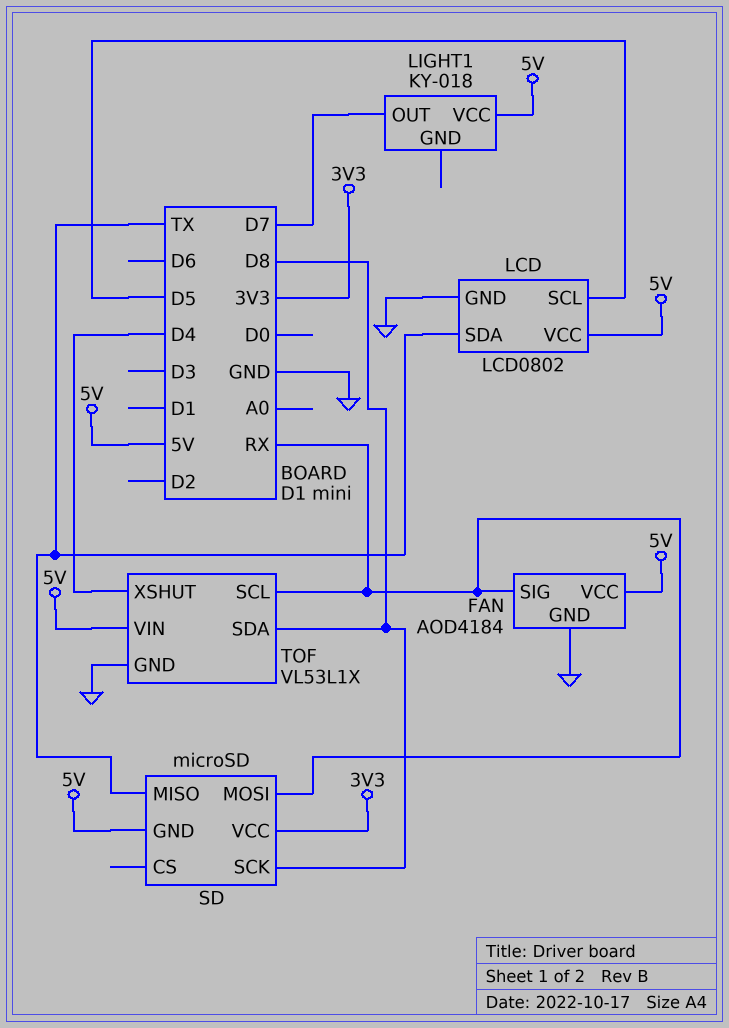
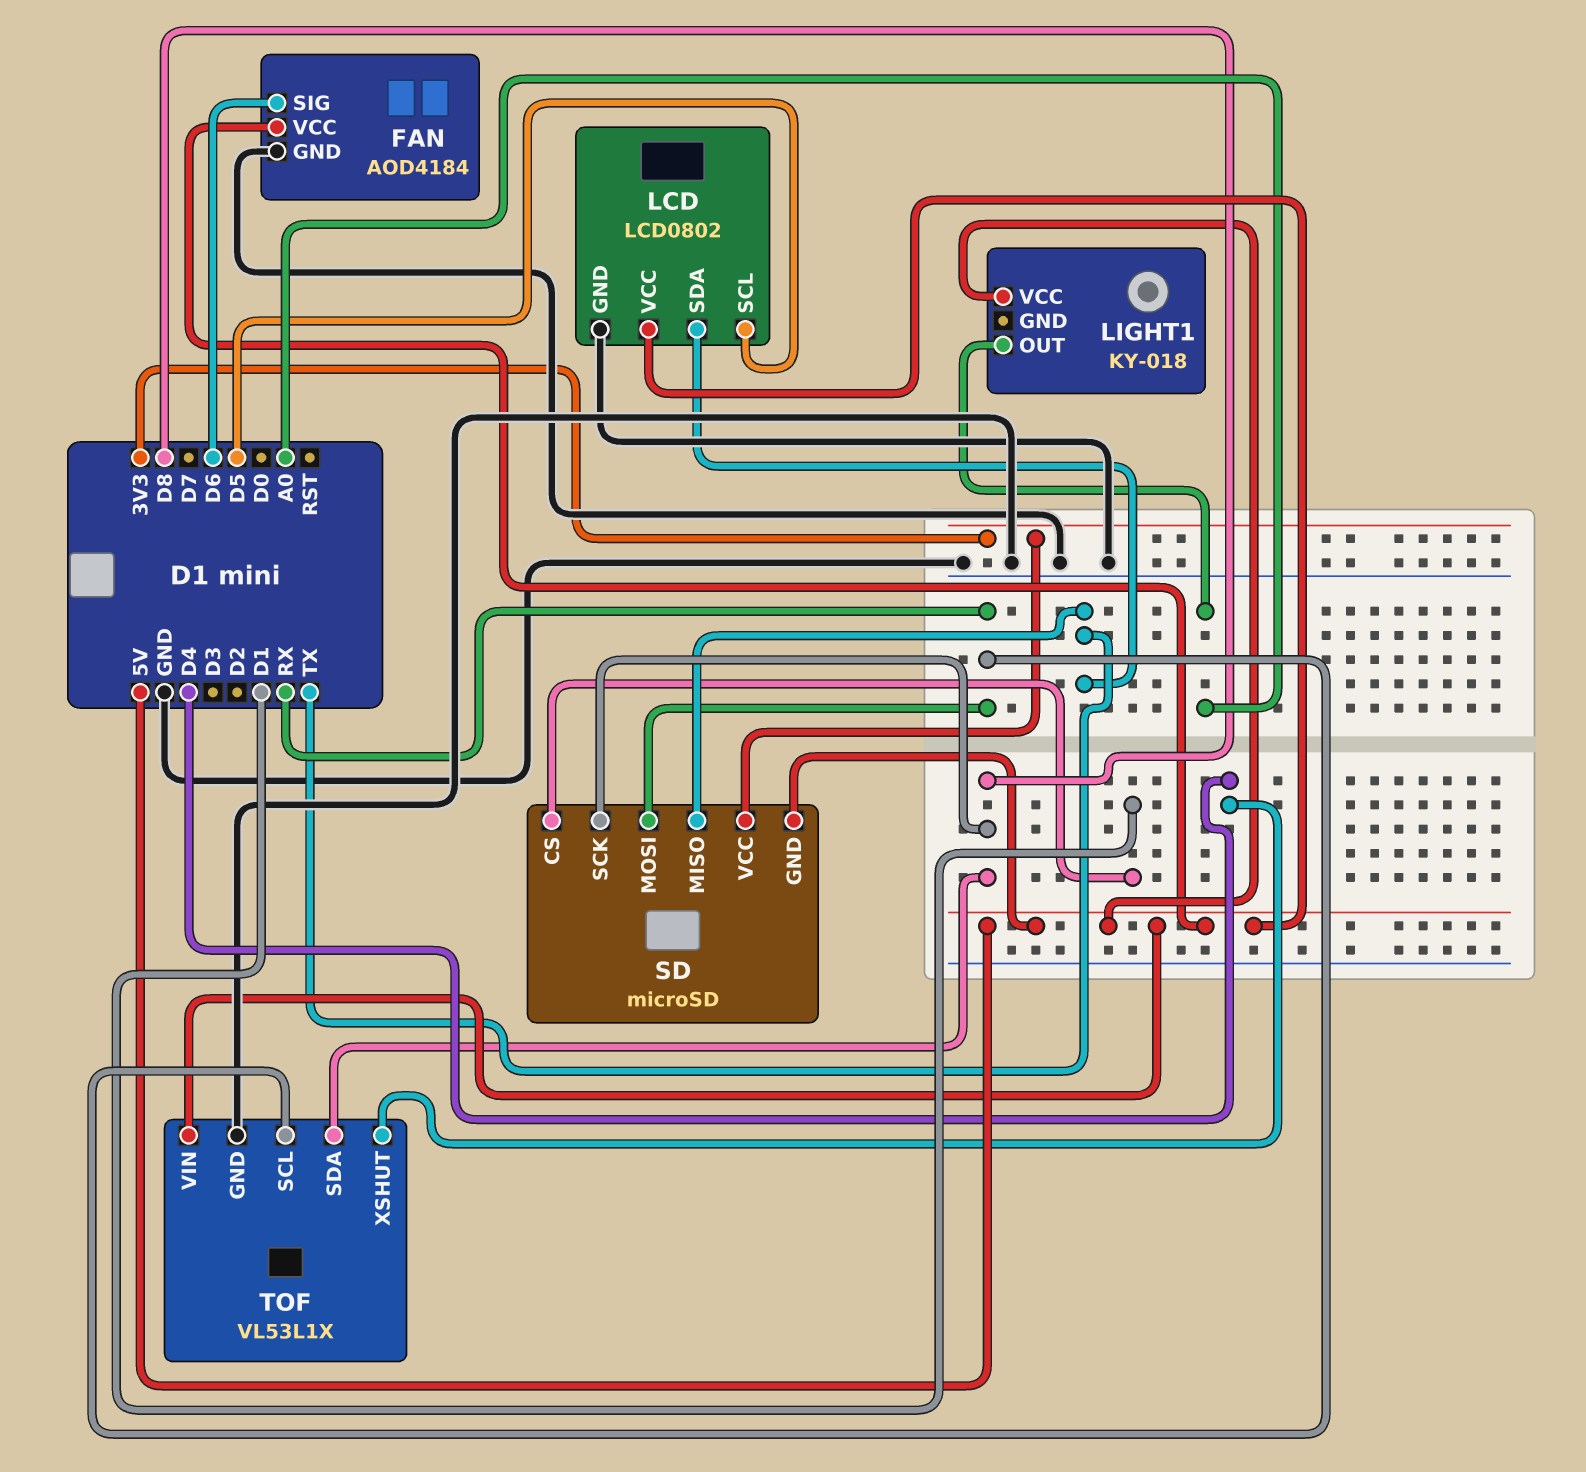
FAN pin SIG: RX -> D6
LIGHT1 pin OUT: D7 -> A0
SD pin CS: none -> D1

